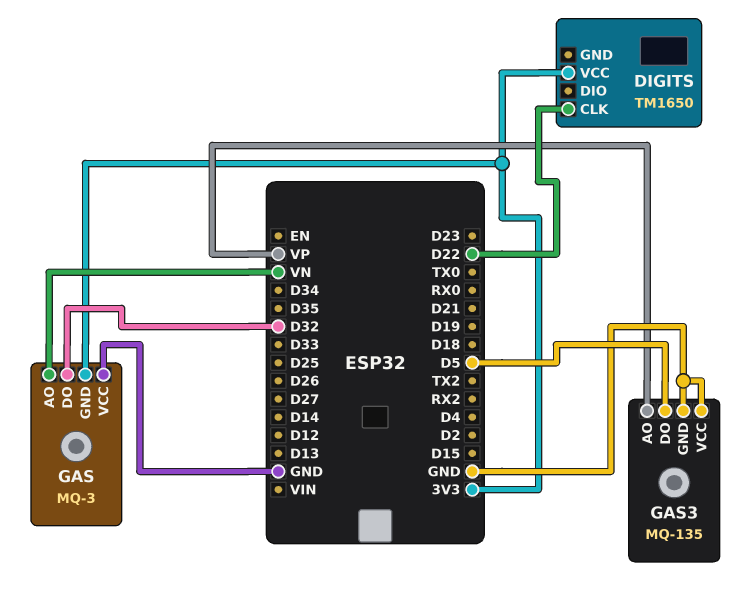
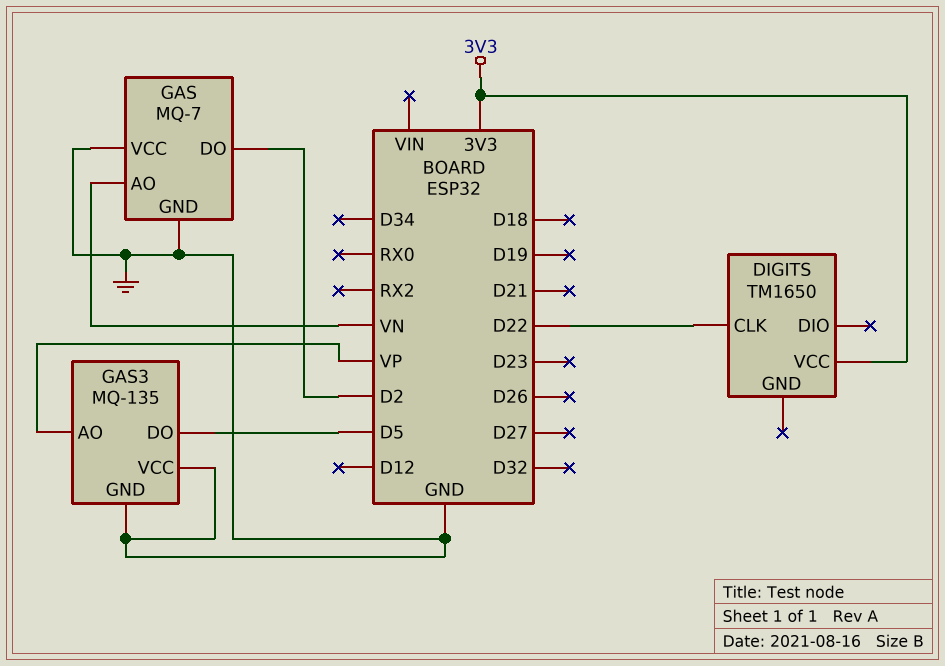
GAS: MQ-3 -> MQ-7
GAS pin DO: D32 -> D2
GAS pin GND: 3V3 -> GND

